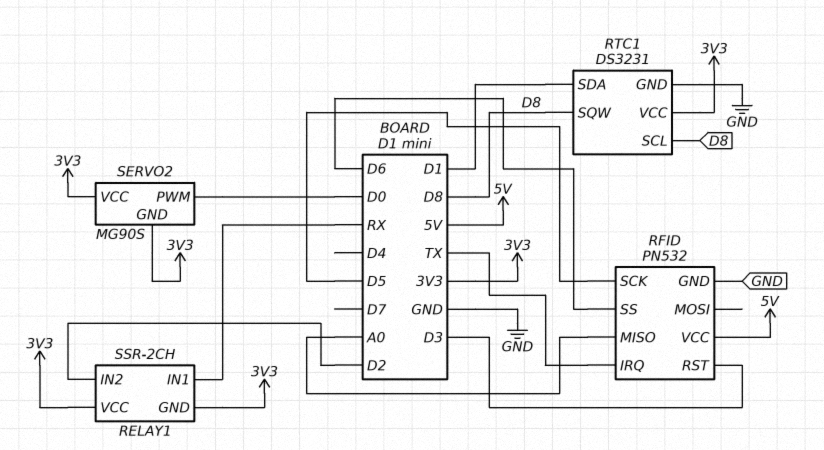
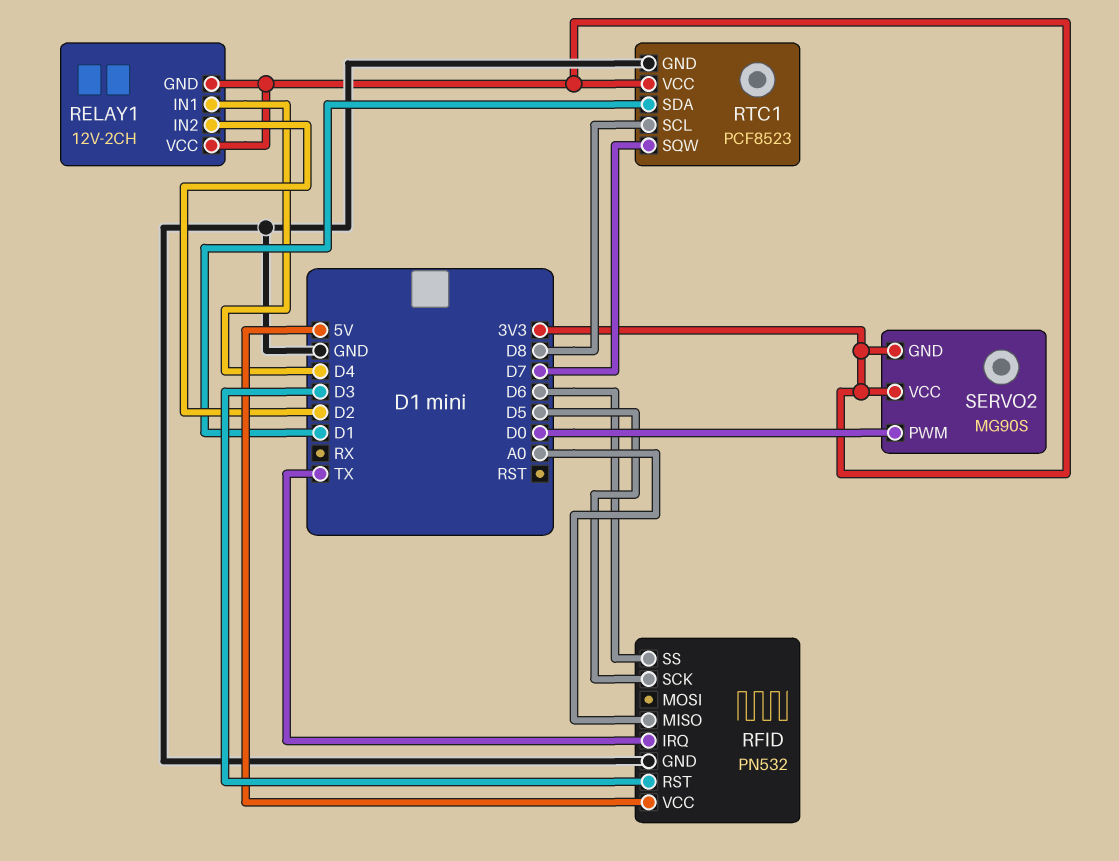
RELAY1: SSR-2CH -> 12V-2CH
RELAY1 pin IN1: RX -> D4
RTC1: DS3231 -> PCF8523
RTC1 pin SQW: D8 -> D7

